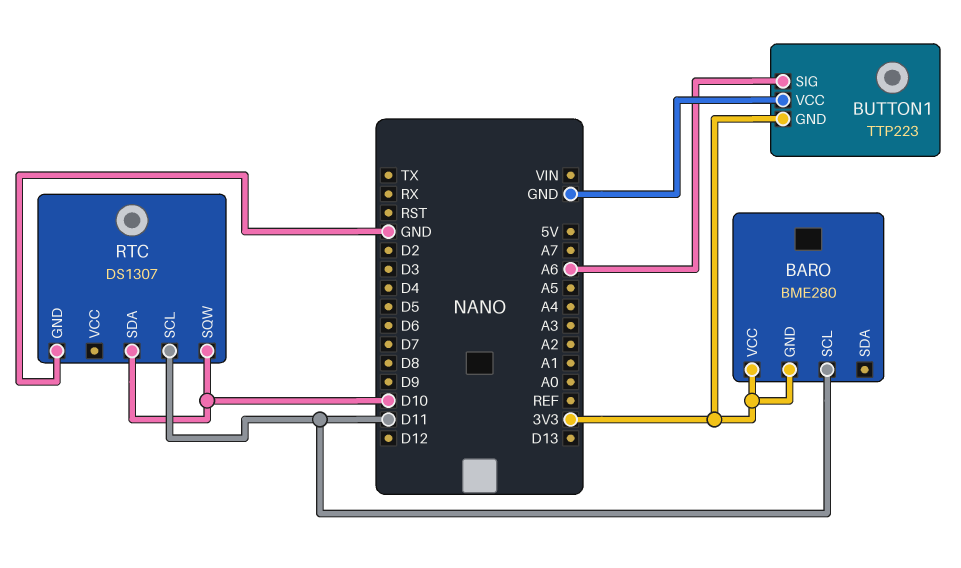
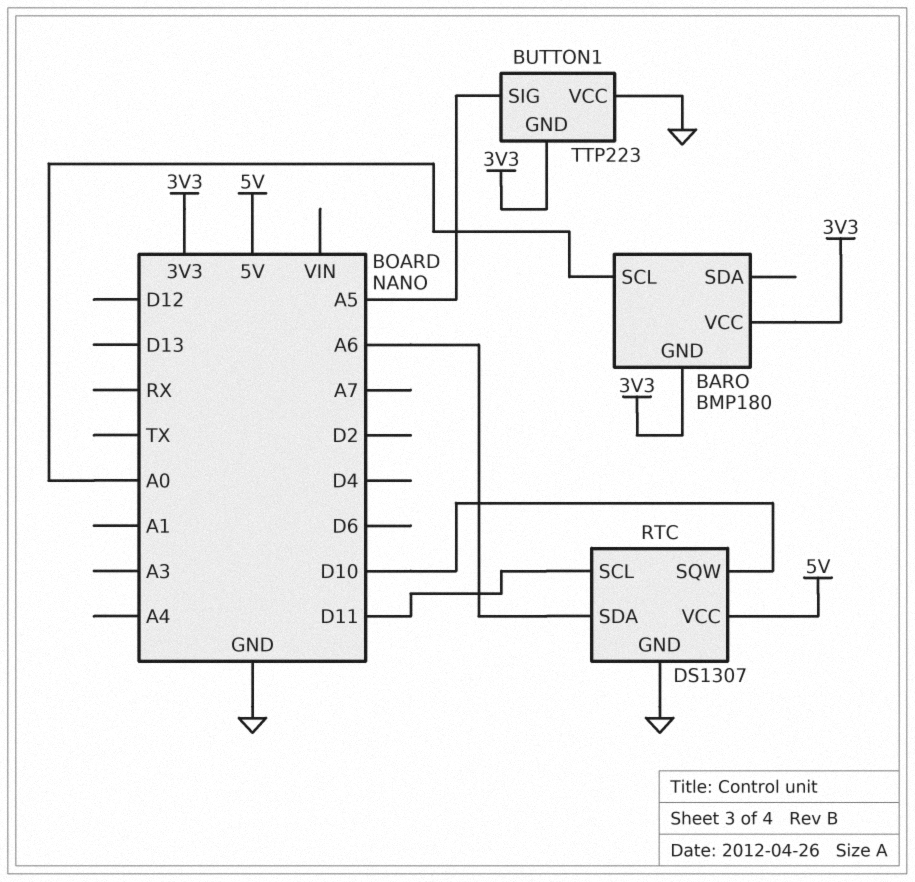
BARO: BME280 -> BMP180
BARO pin SCL: D11 -> A0
BUTTON1 pin SIG: A6 -> A5
RTC pin SDA: D10 -> A6
RTC pin VCC: none -> 5V

